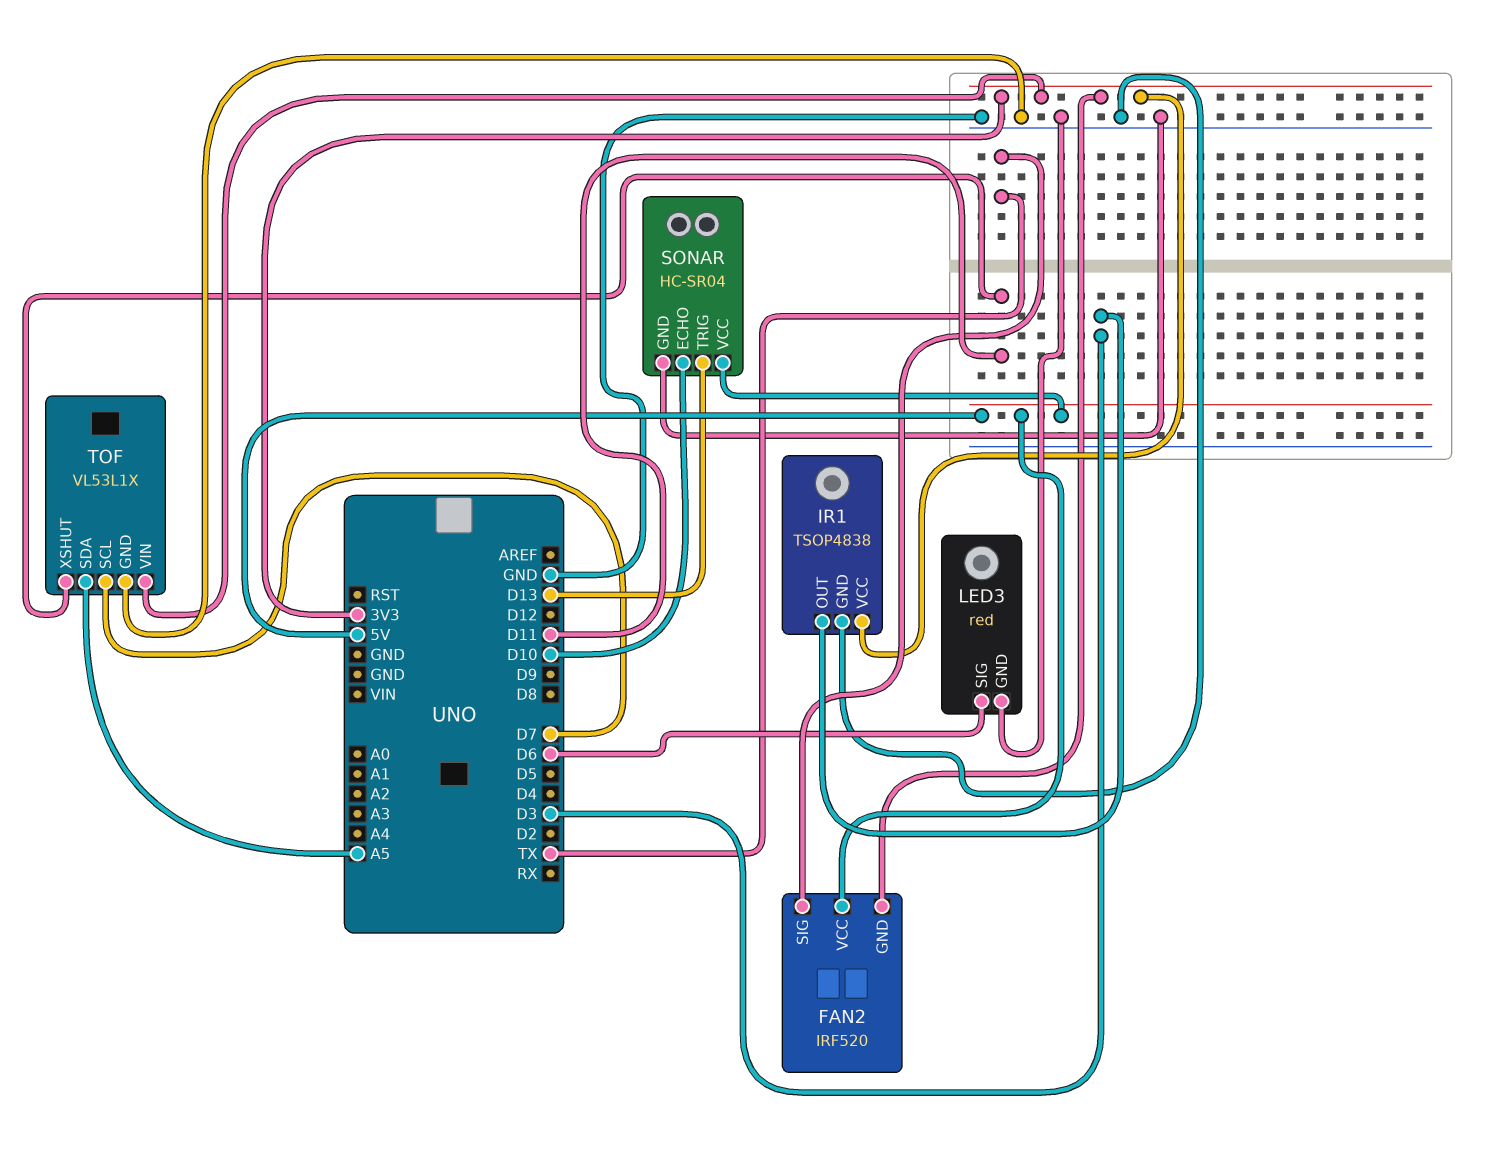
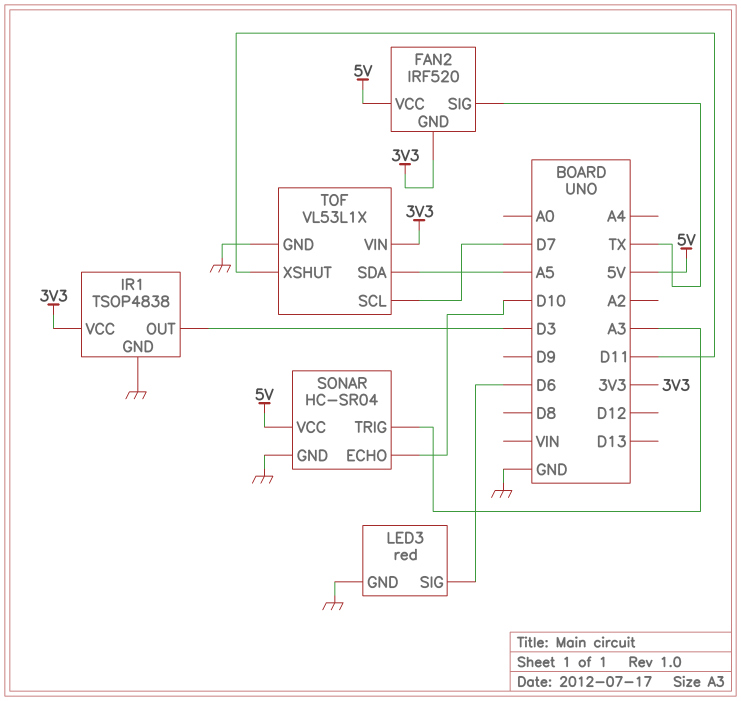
SONAR pin TRIG: D13 -> A3

